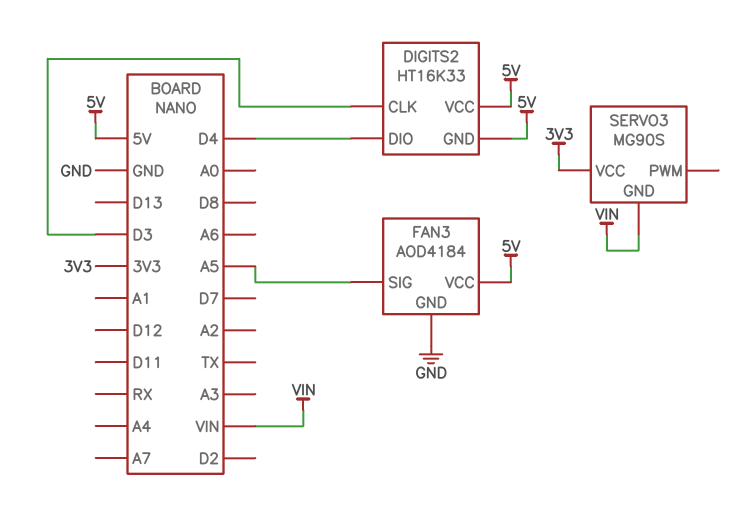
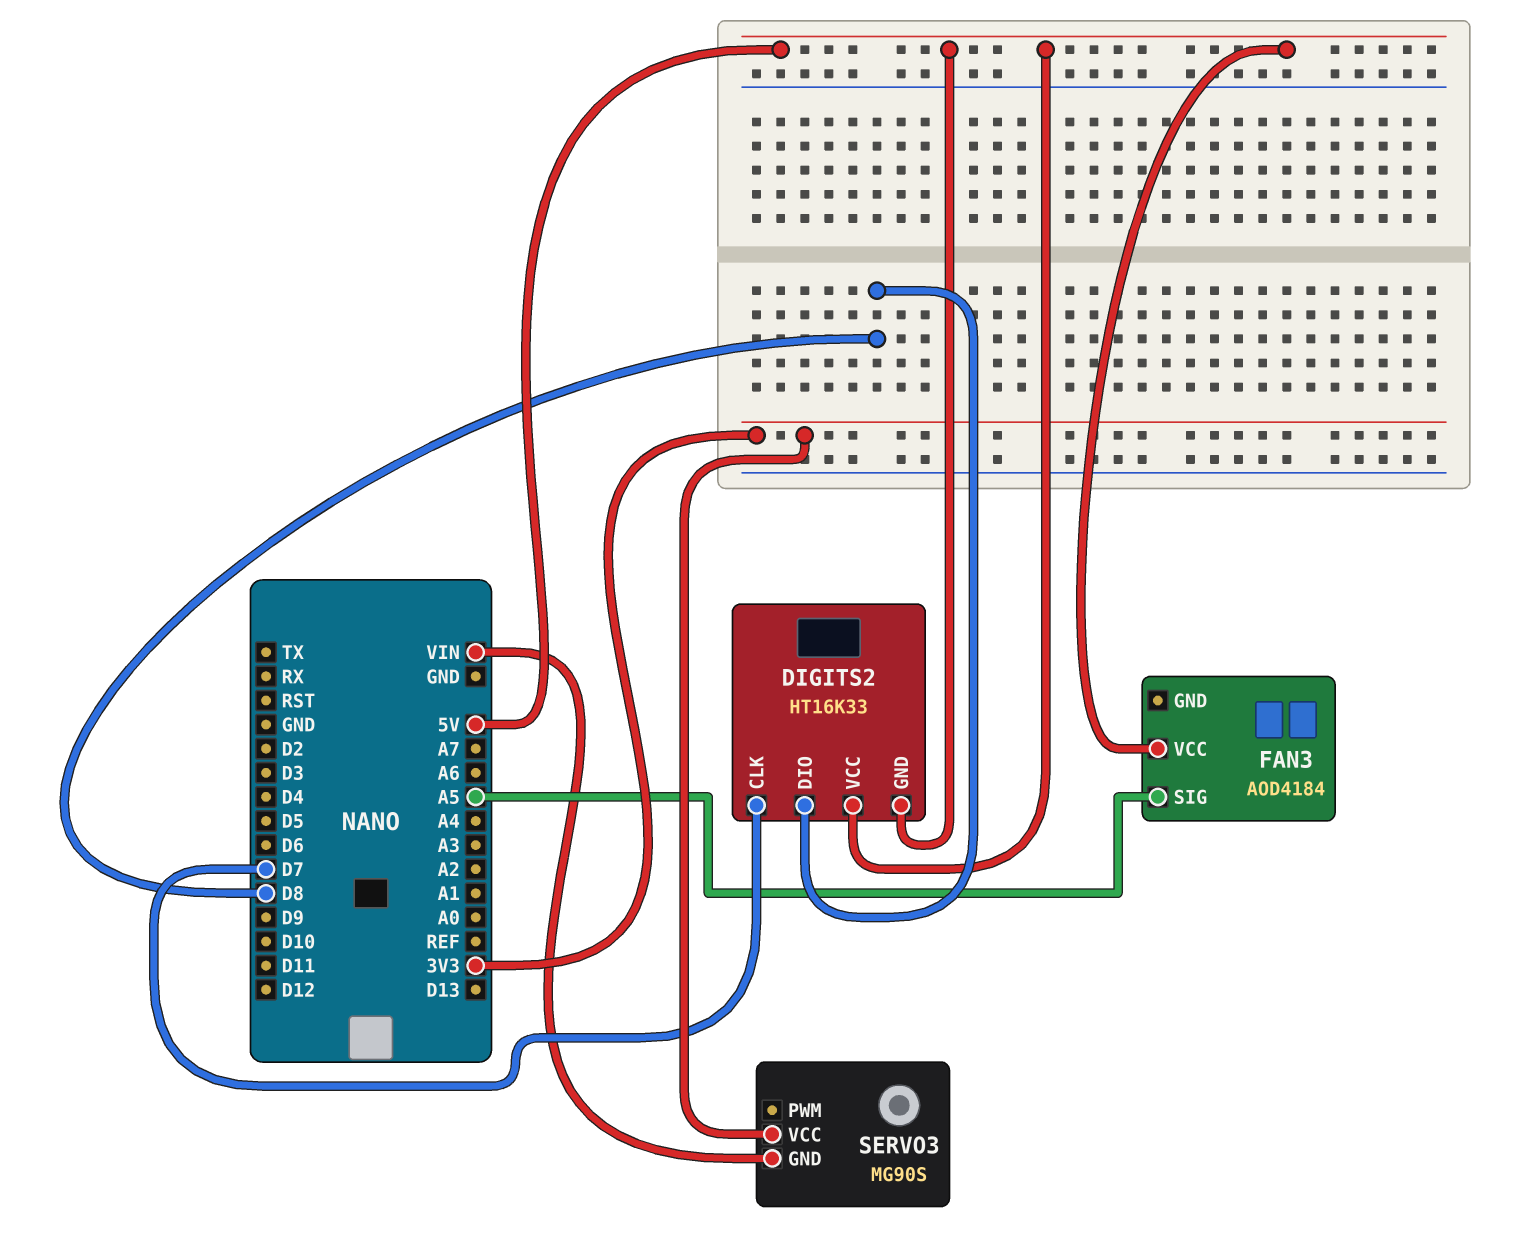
DIGITS2 pin CLK: D3 -> D7
DIGITS2 pin DIO: D4 -> D8
FAN3 pin GND: GND -> none

